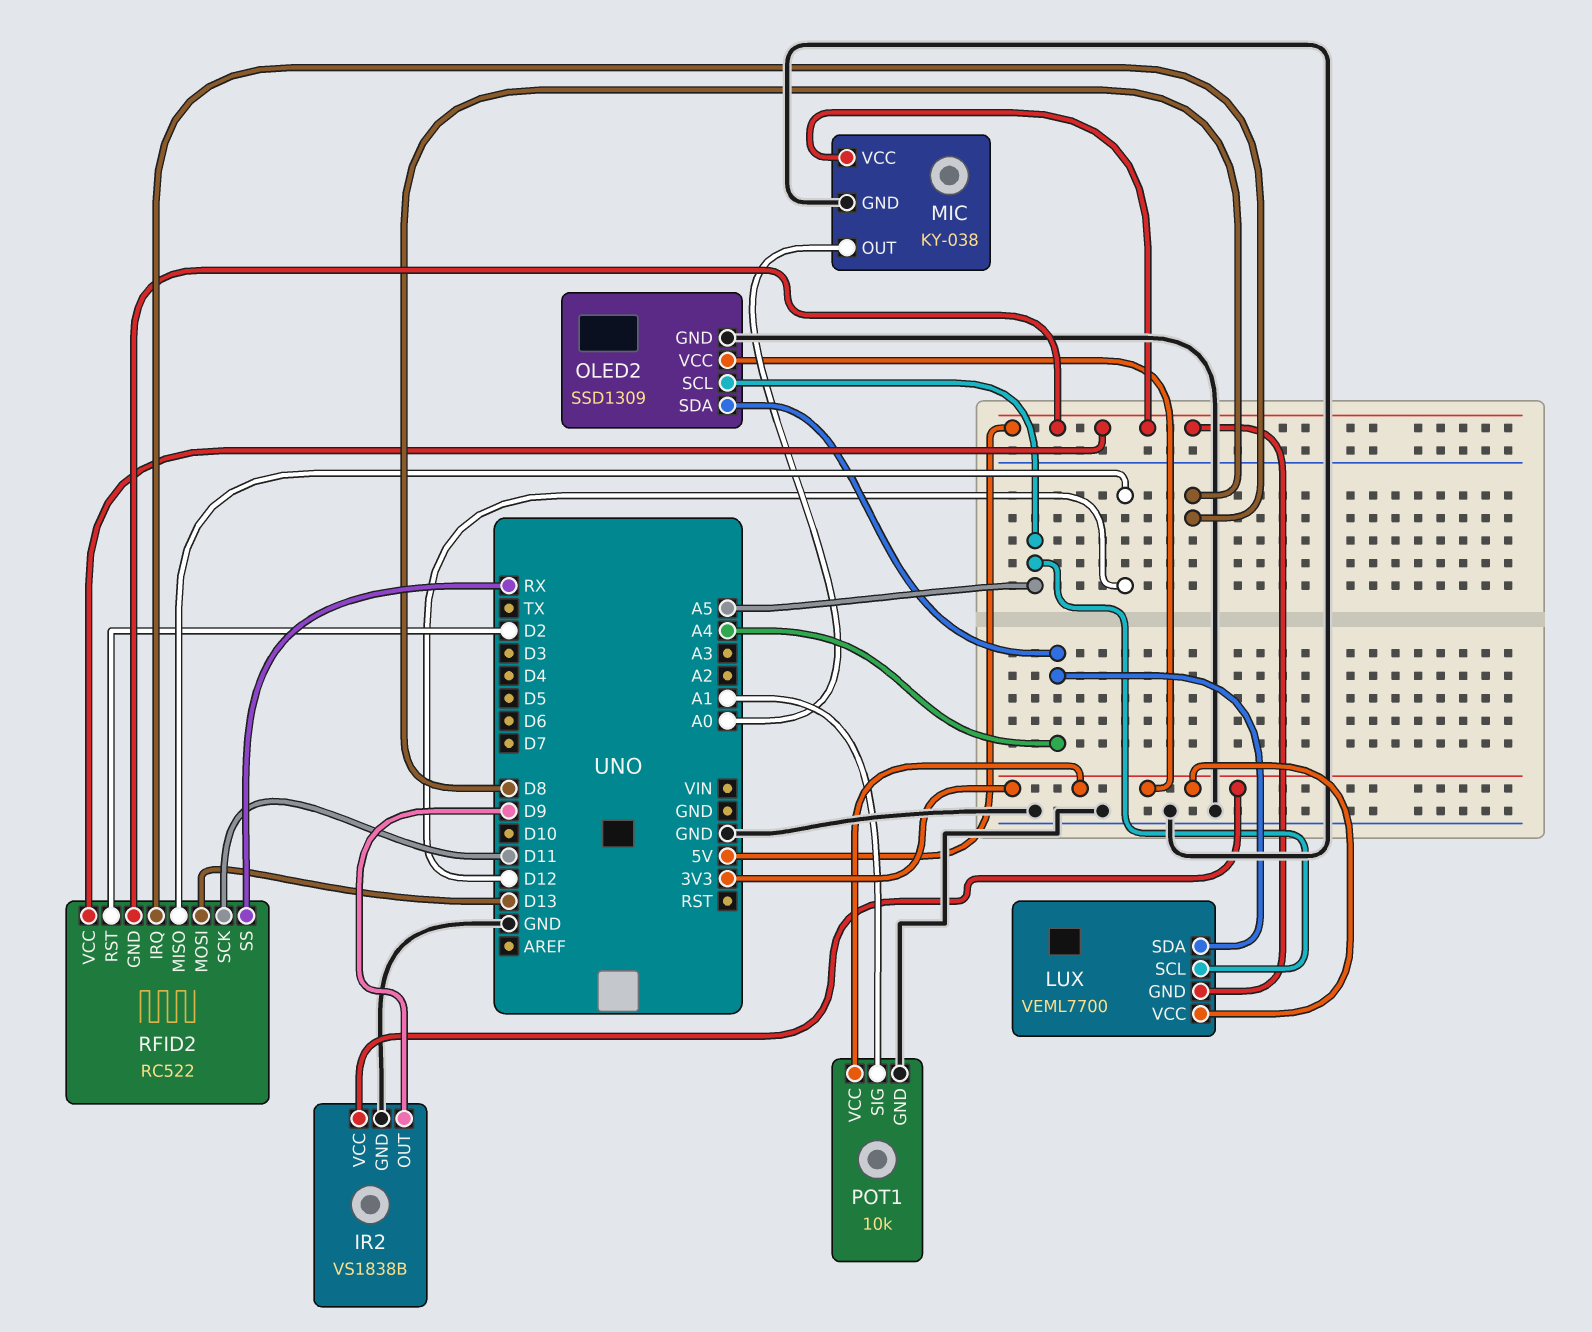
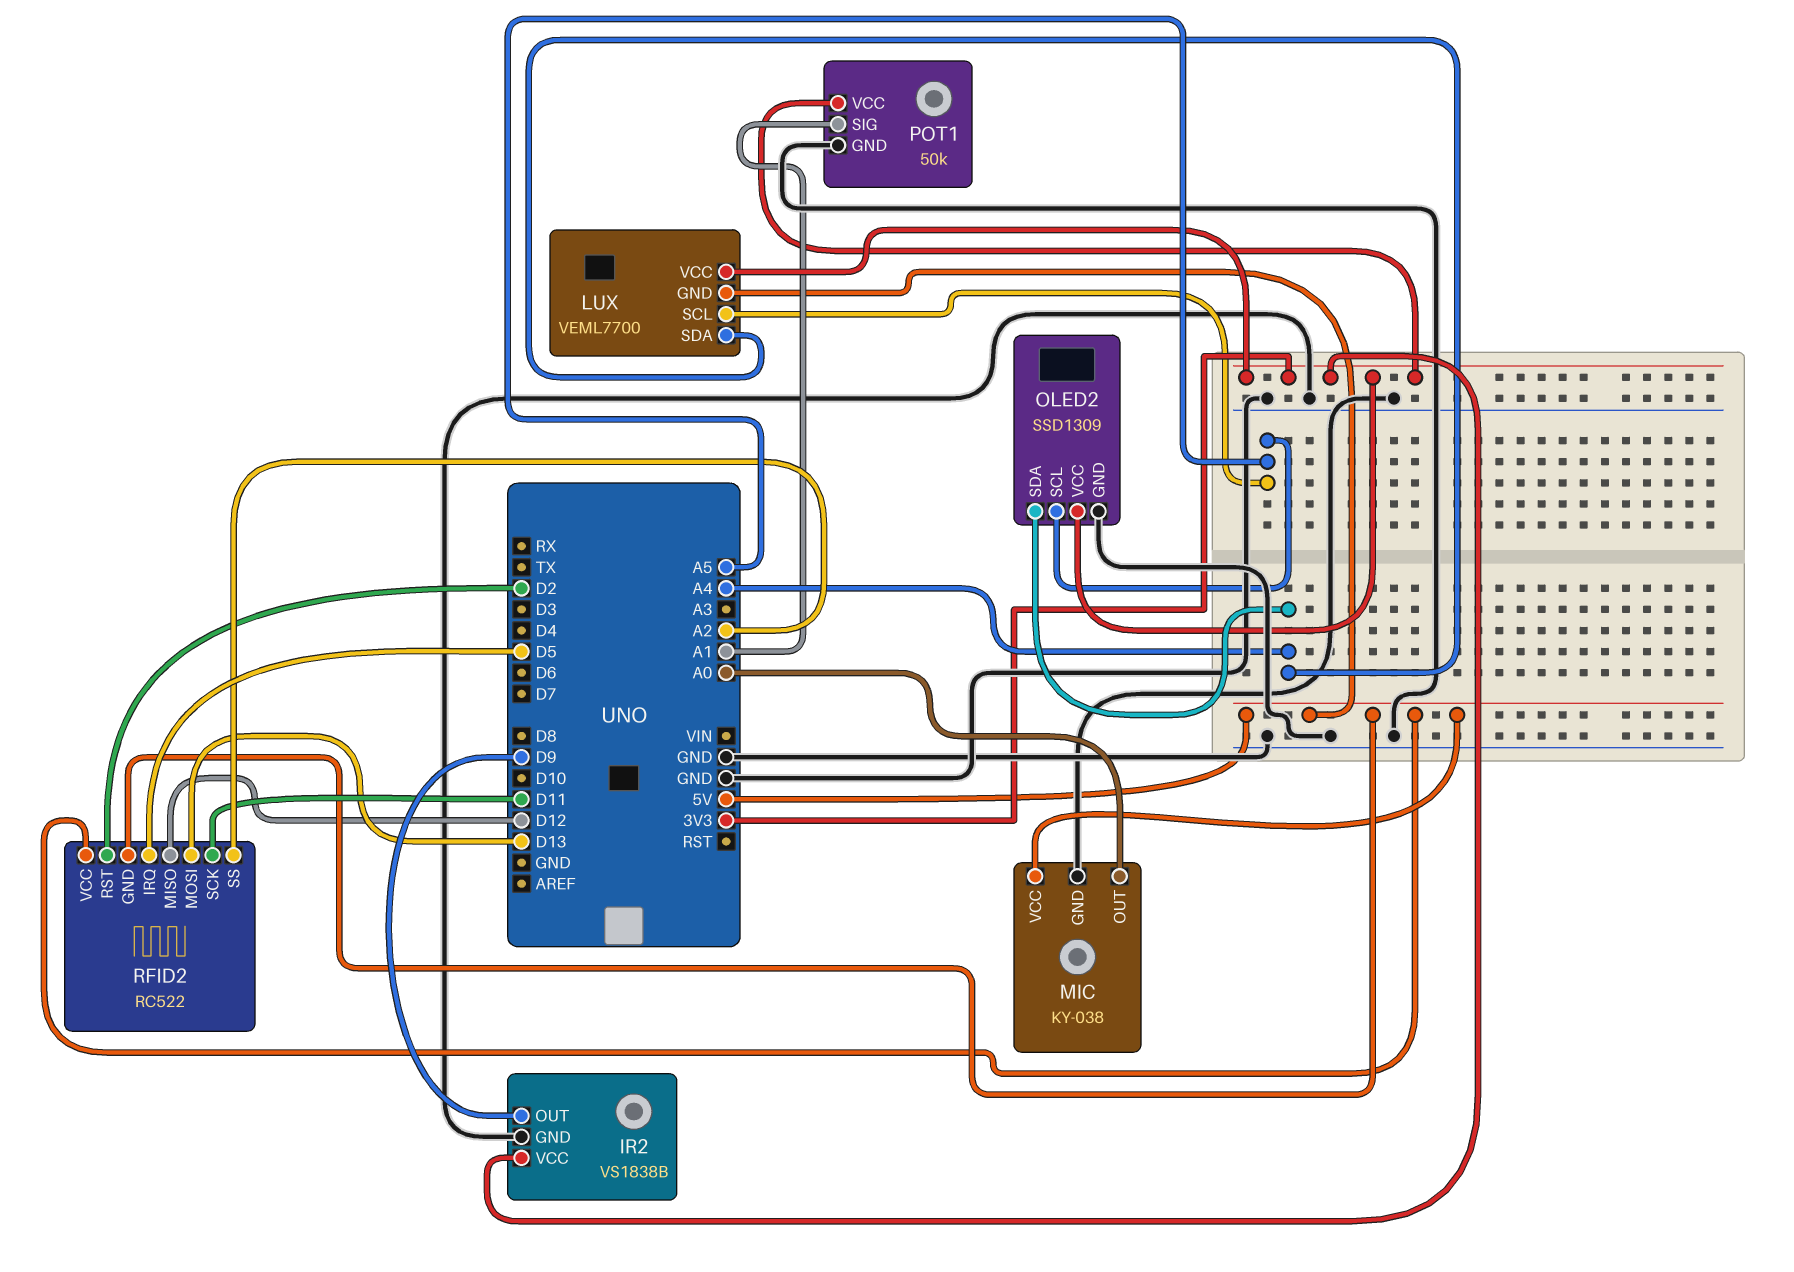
POT1: 10k -> 50k
RFID2 pin IRQ: D8 -> D5
RFID2 pin SS: RX -> A2

